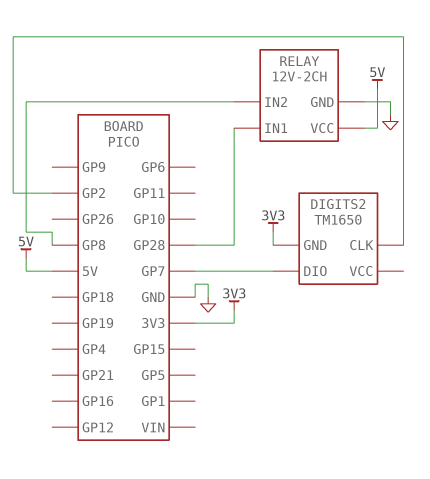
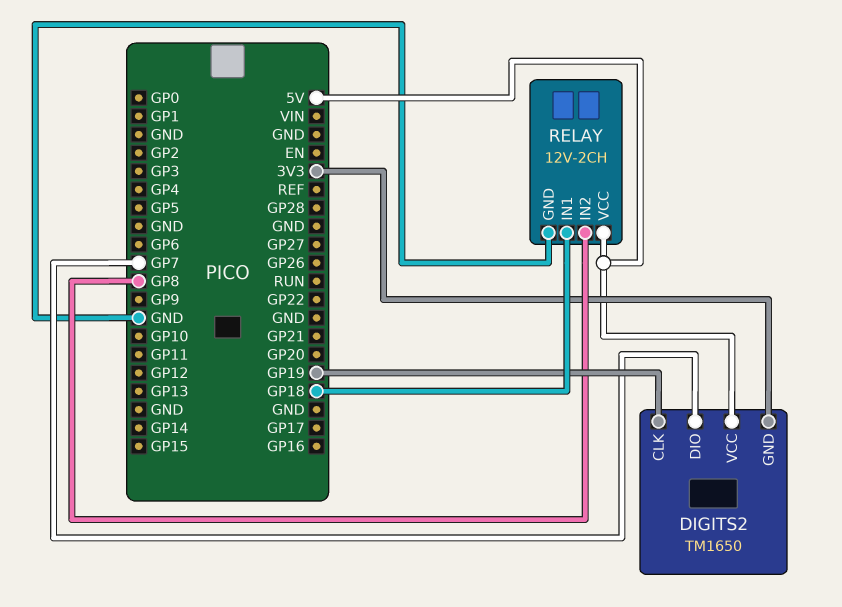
DIGITS2 pin CLK: GP2 -> GP19
DIGITS2 pin VCC: none -> 5V
RELAY pin IN1: GP28 -> GP18

